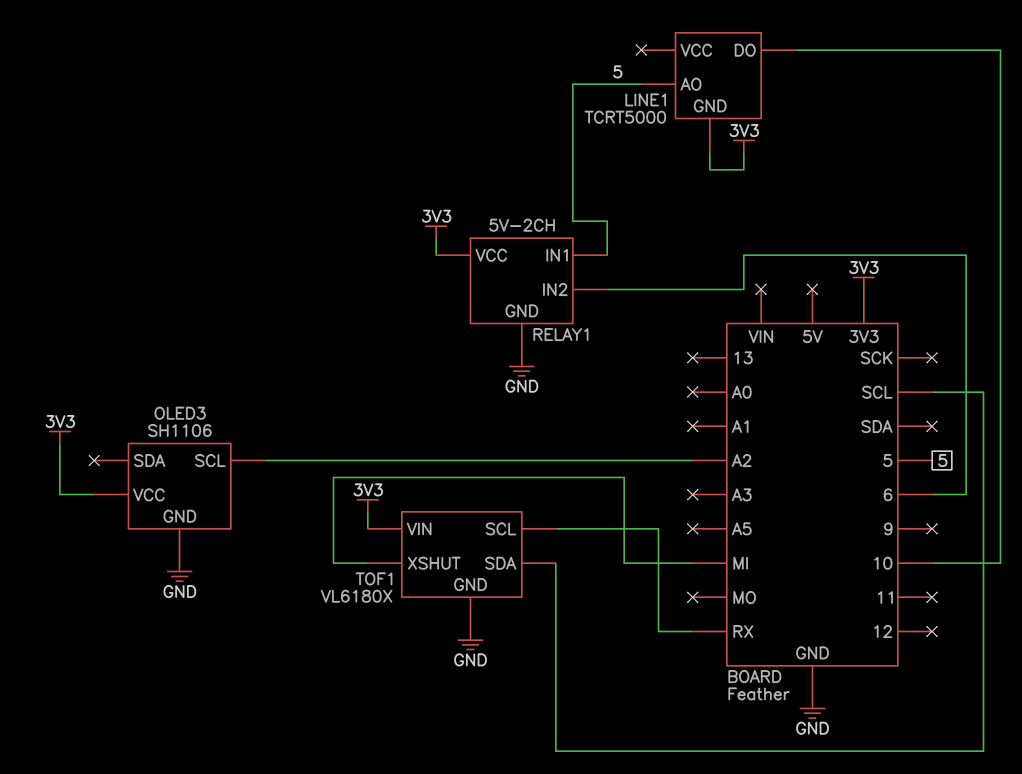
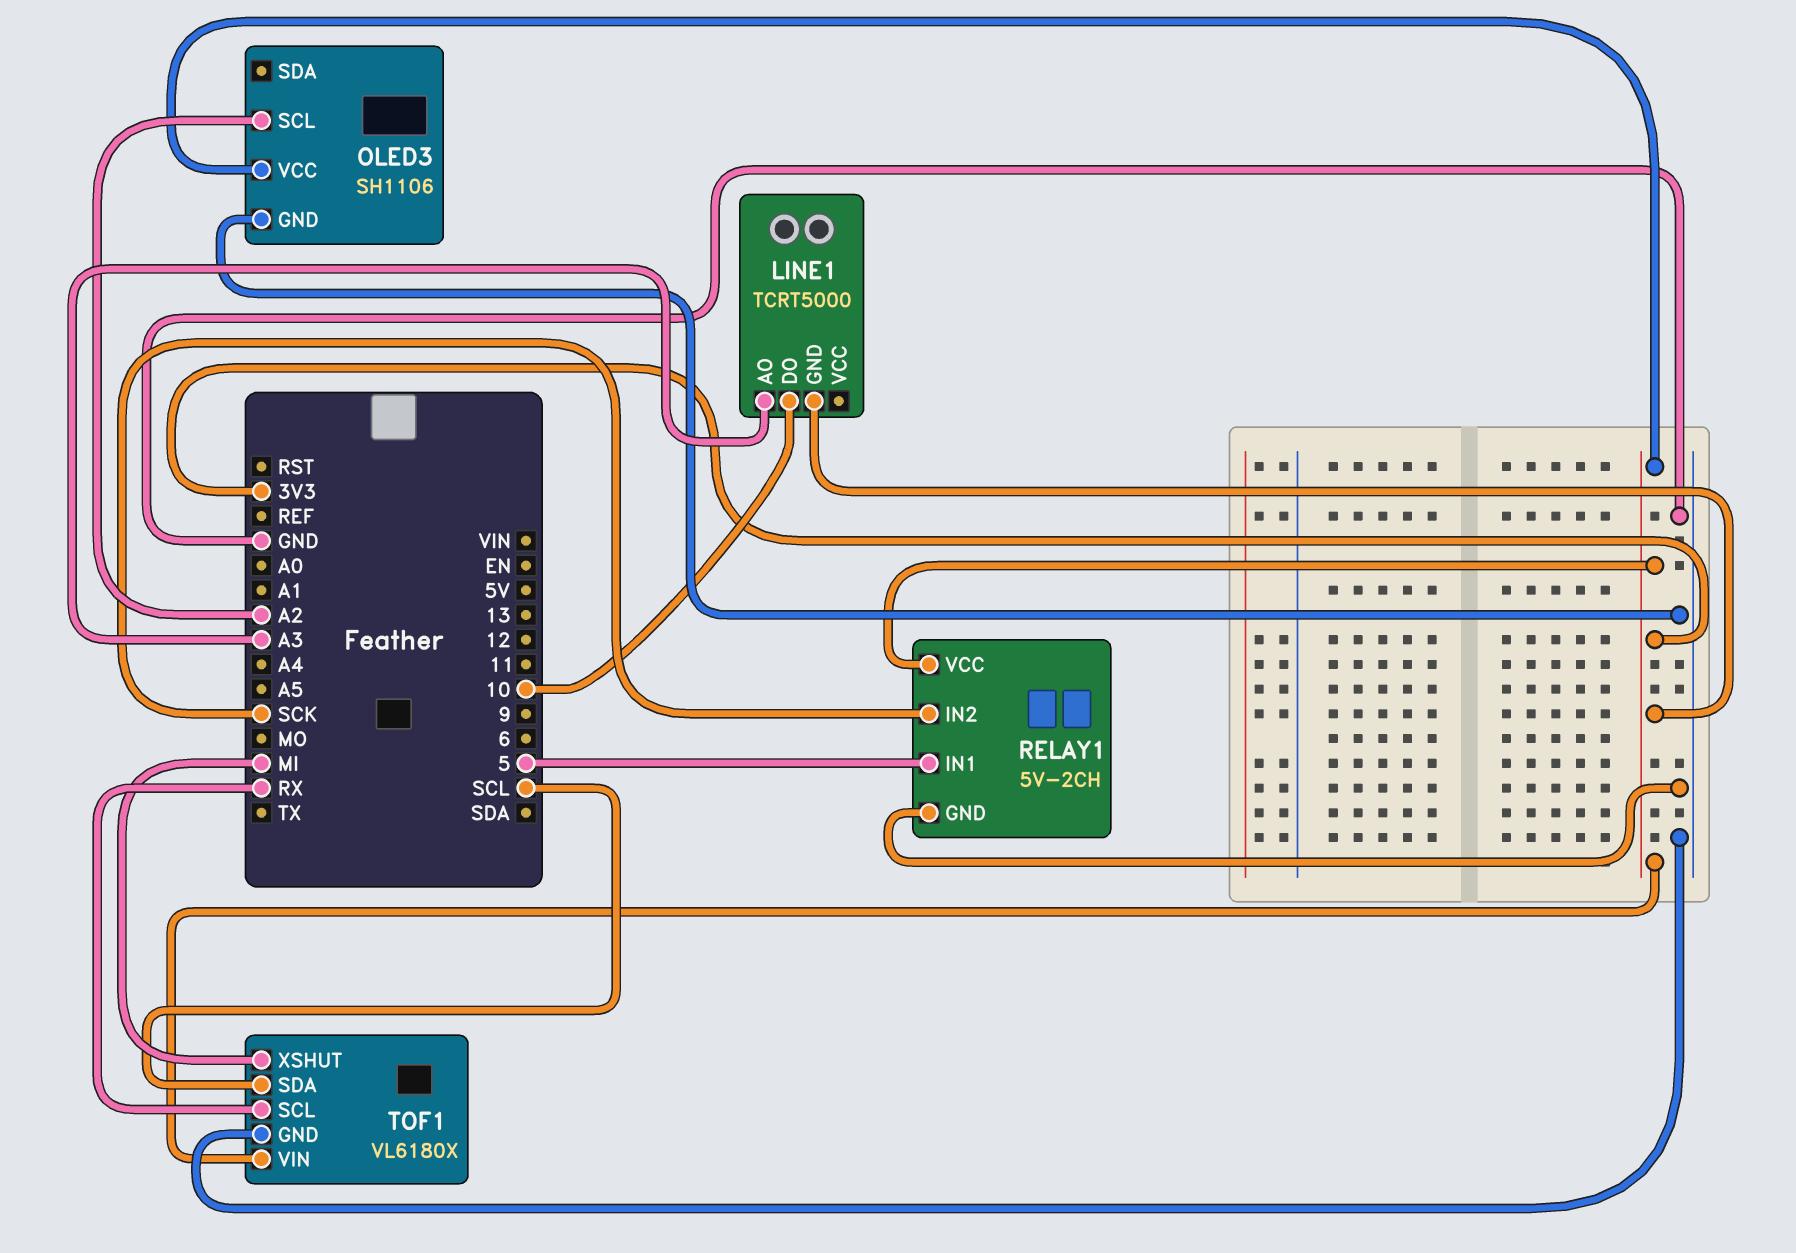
LINE1 pin AO: 5 -> A3
RELAY1 pin IN2: 6 -> SCK

